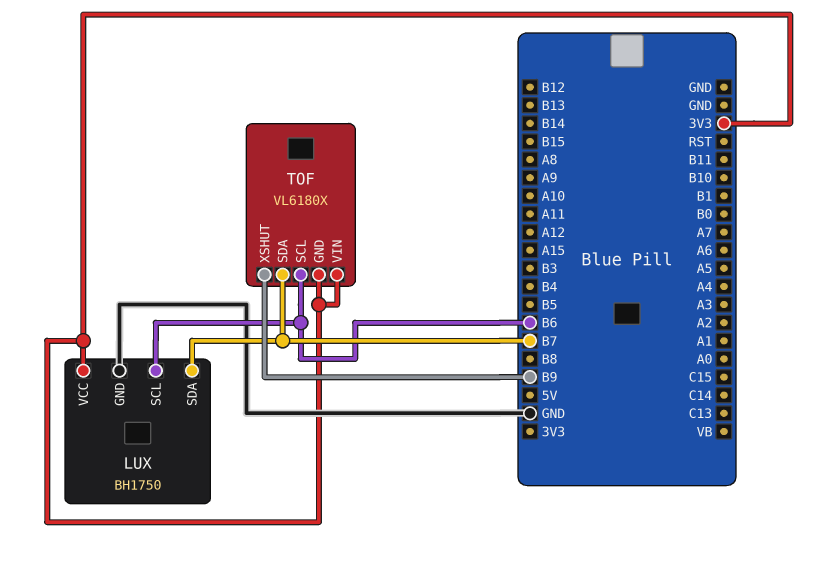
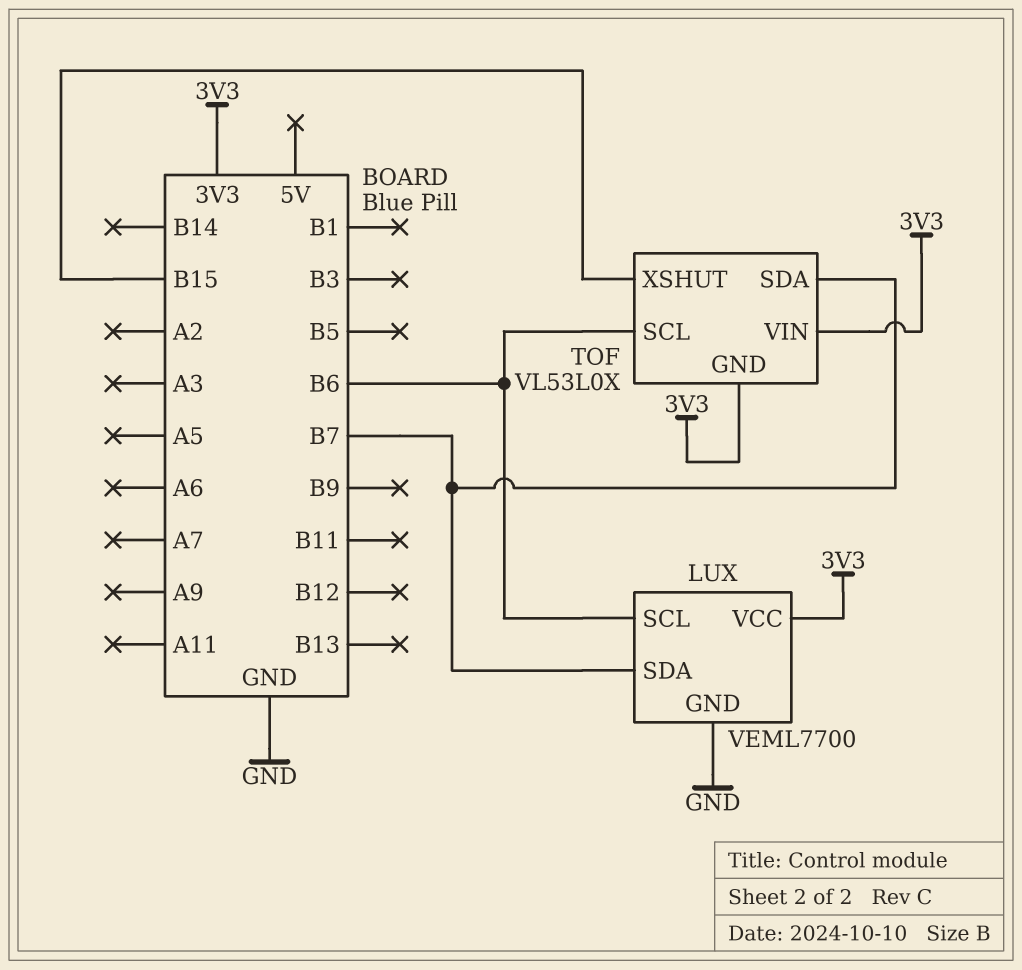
LUX: BH1750 -> VEML7700
TOF: VL6180X -> VL53L0X
TOF pin XSHUT: B9 -> B15

